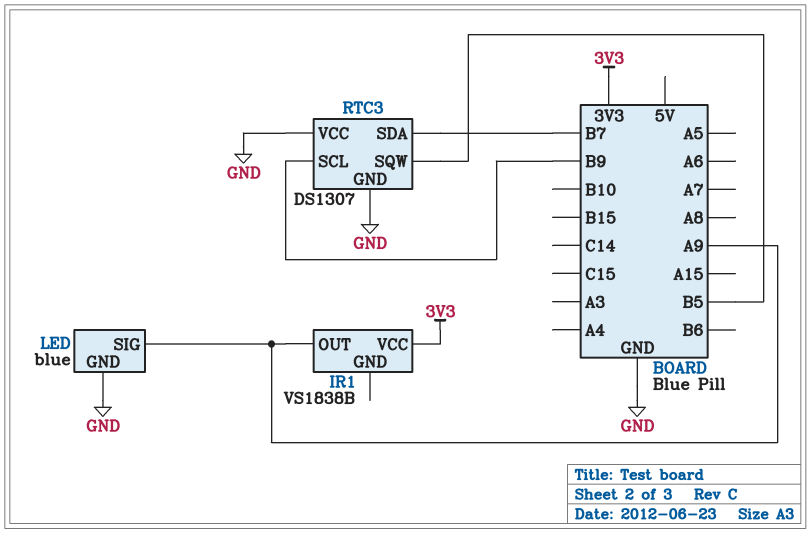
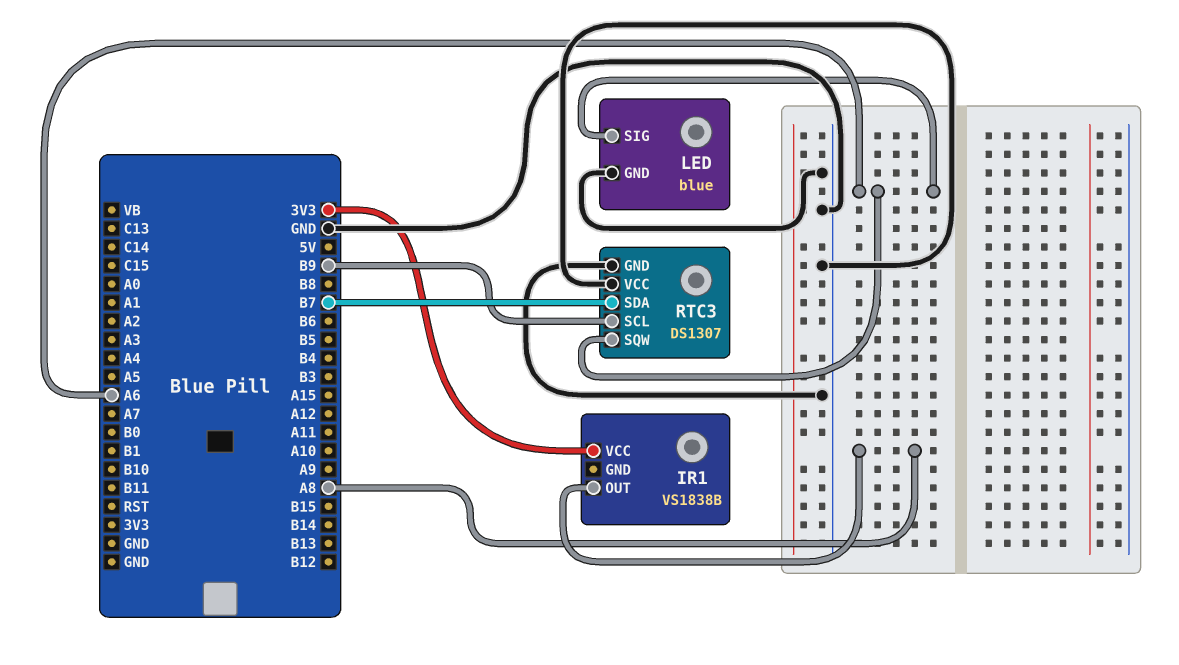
IR1 pin OUT: A9 -> A8
LED pin SIG: A9 -> A6
RTC3 pin SQW: B5 -> A6

